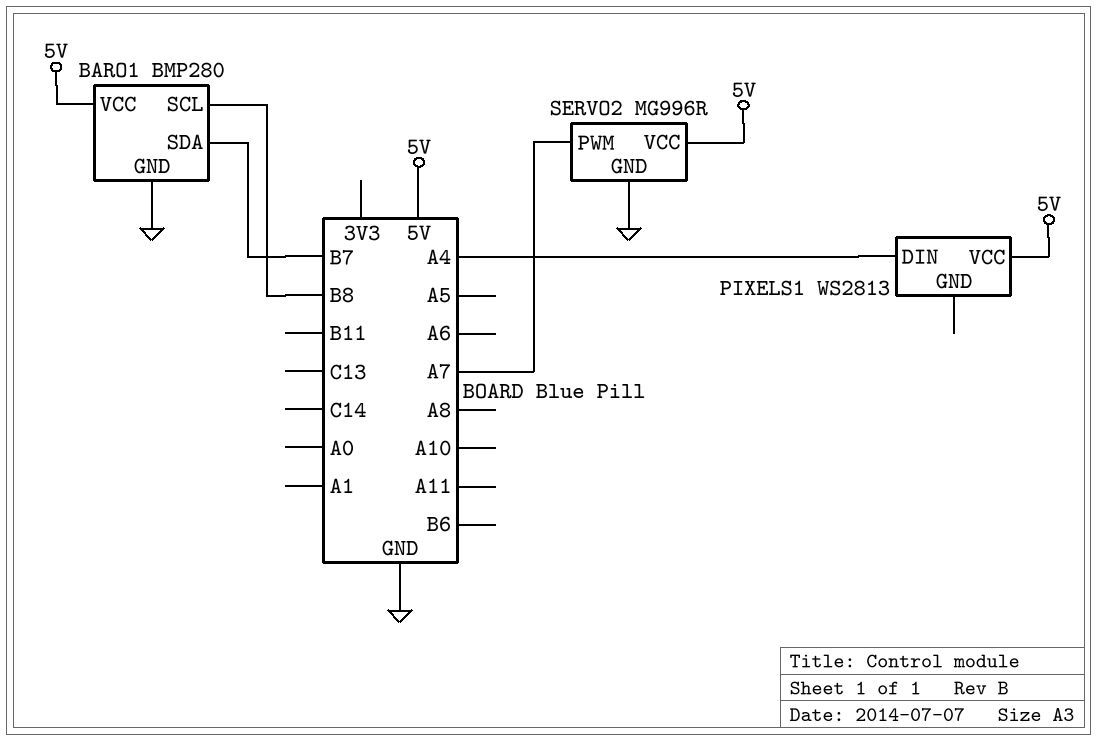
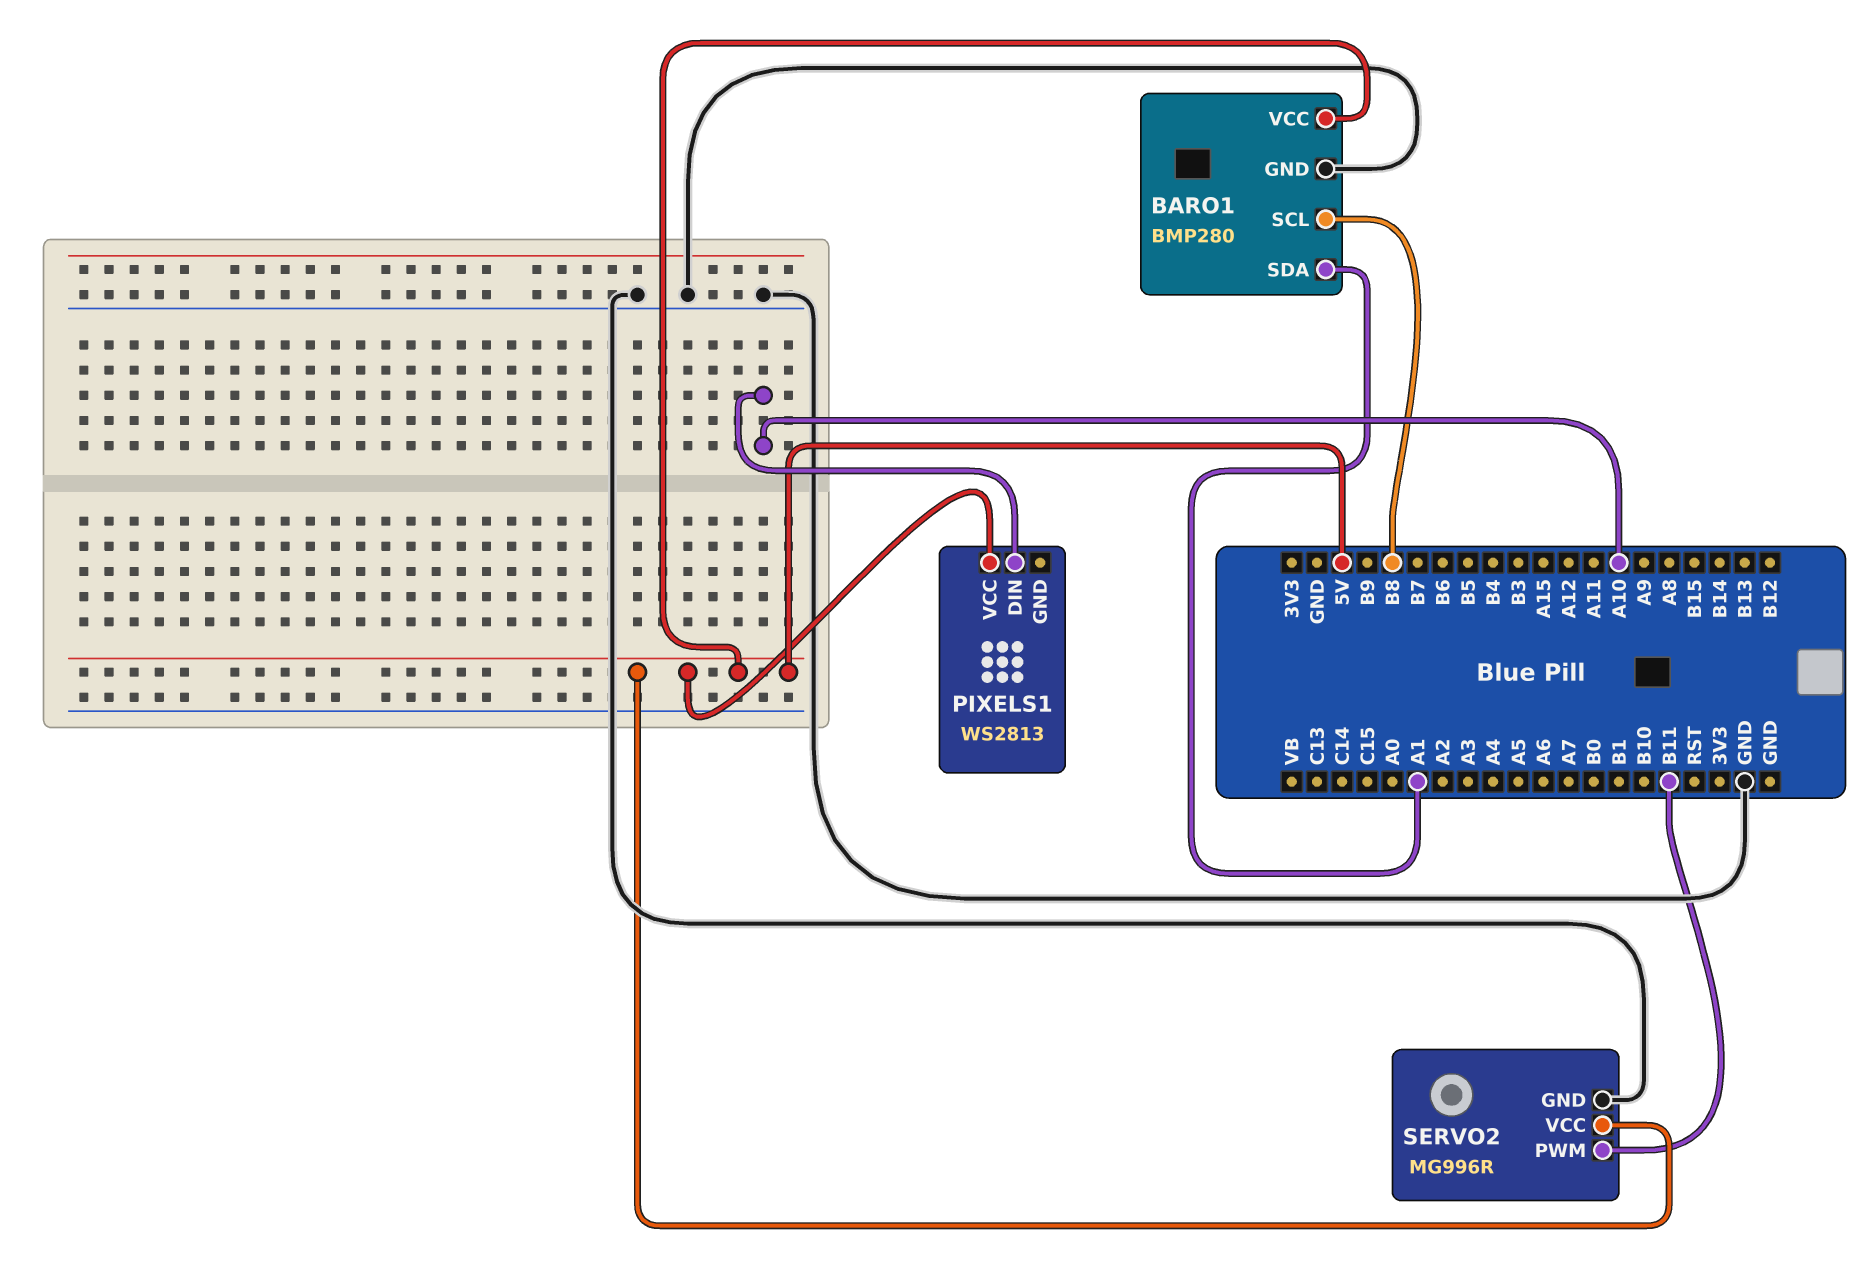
BARO1 pin SDA: B7 -> A1
PIXELS1 pin DIN: A4 -> A10
SERVO2 pin PWM: A7 -> B11

